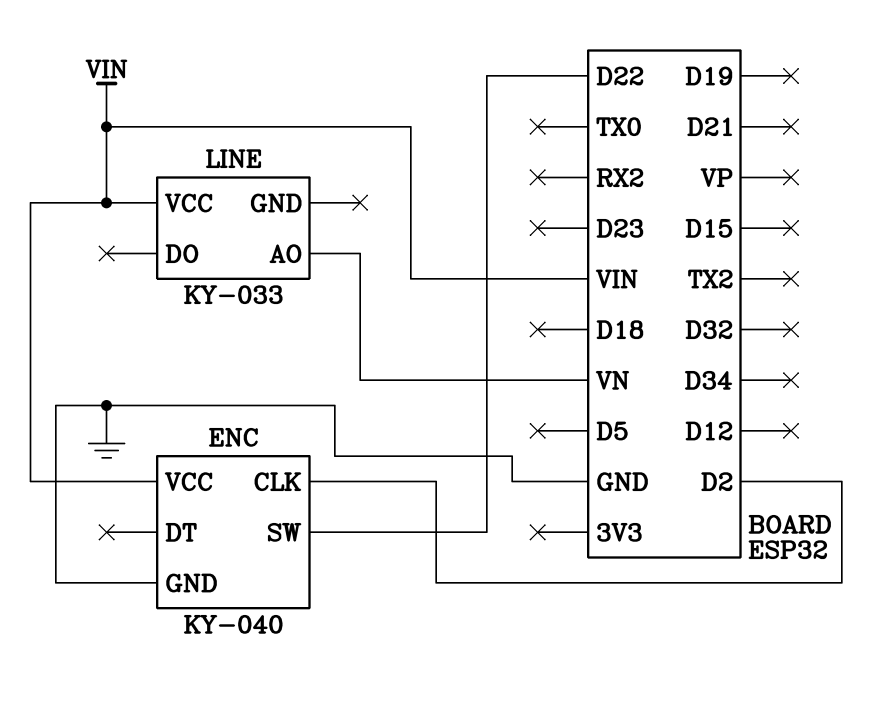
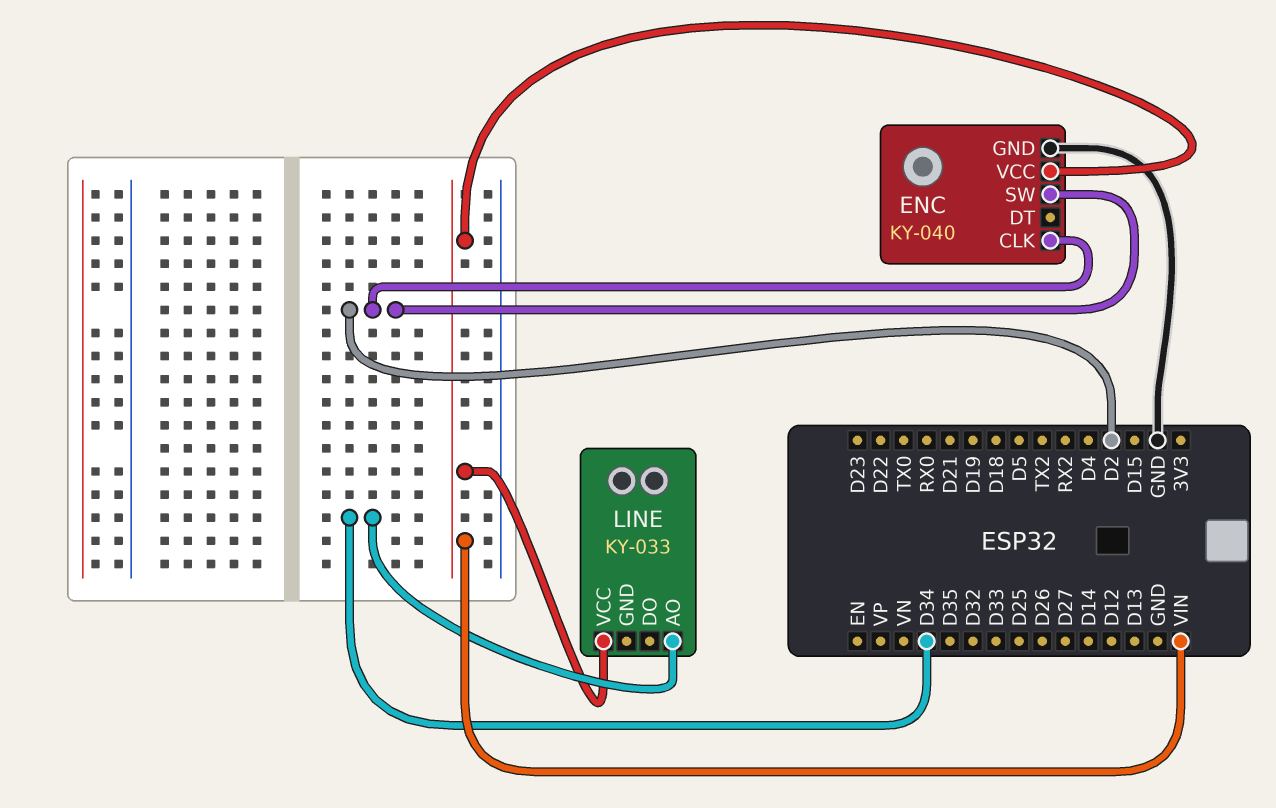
ENC pin SW: D22 -> D2
LINE pin AO: VN -> D34

